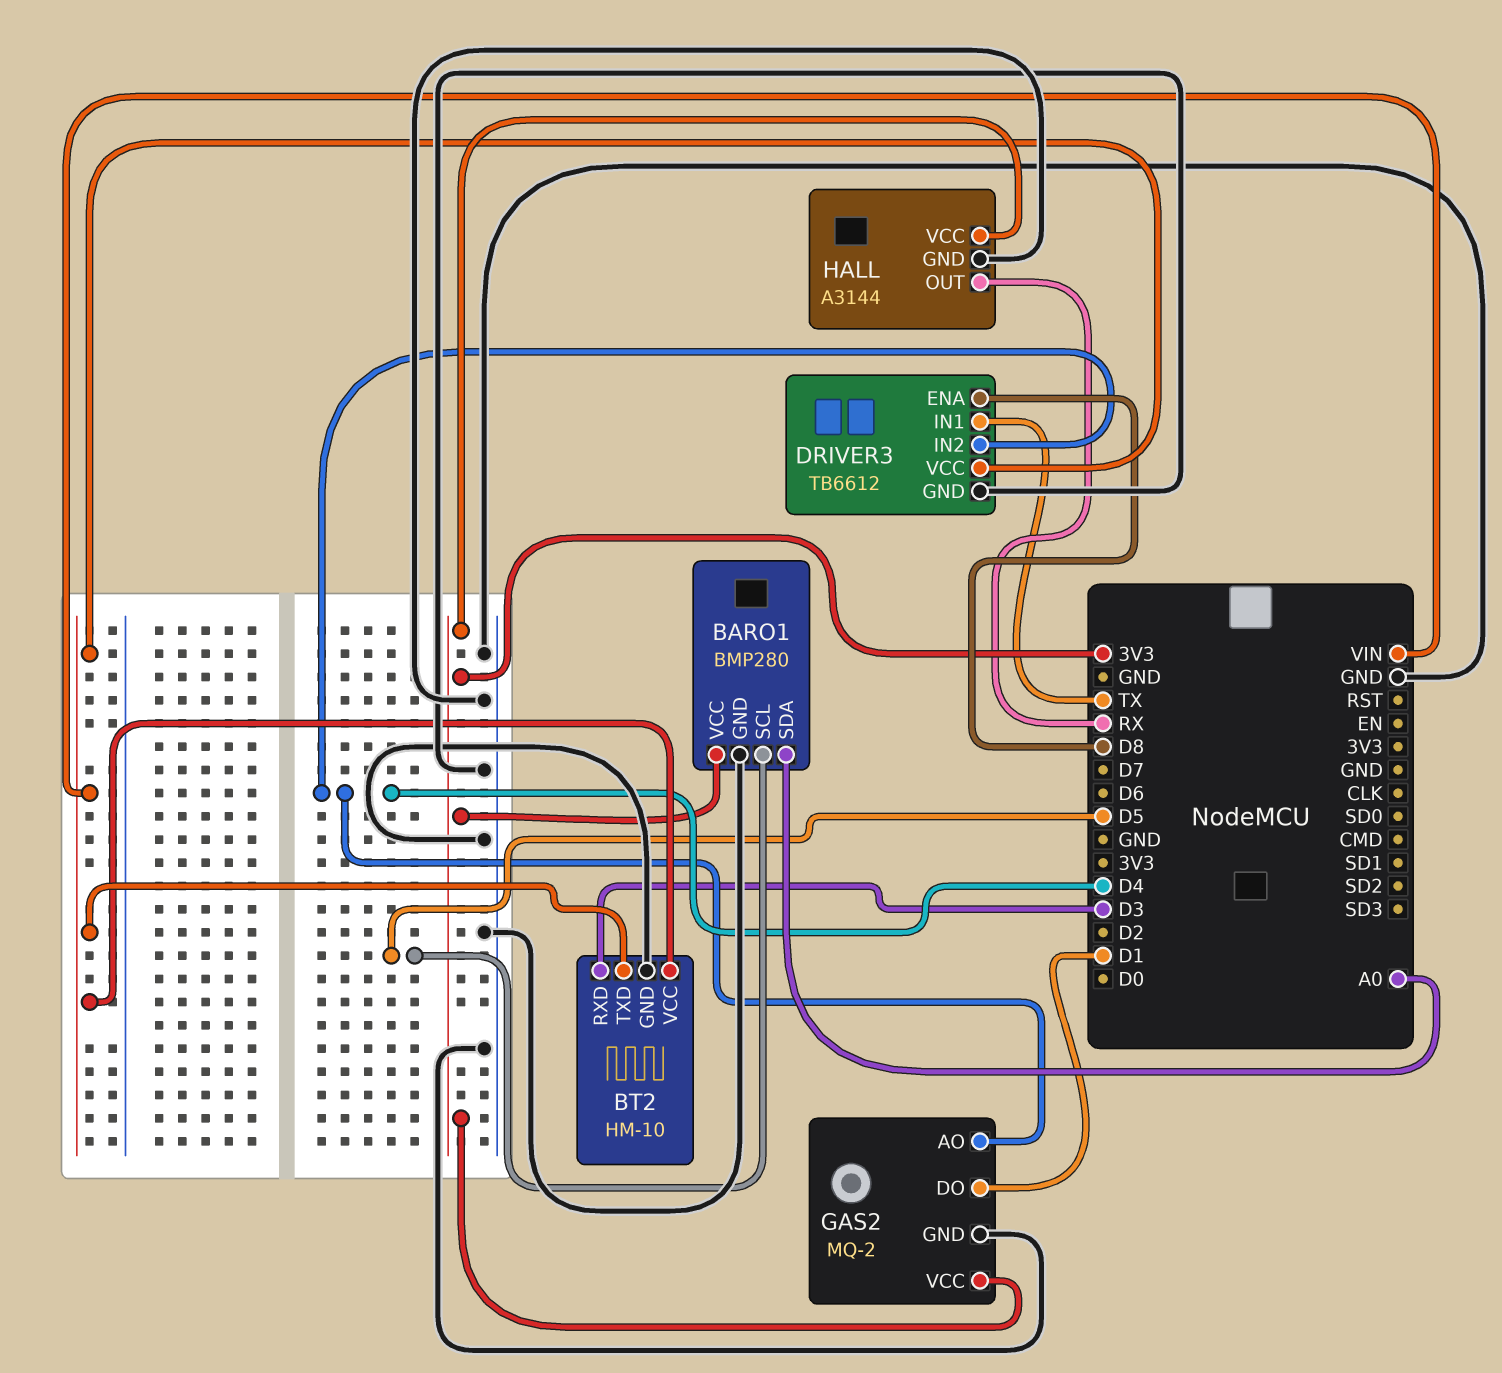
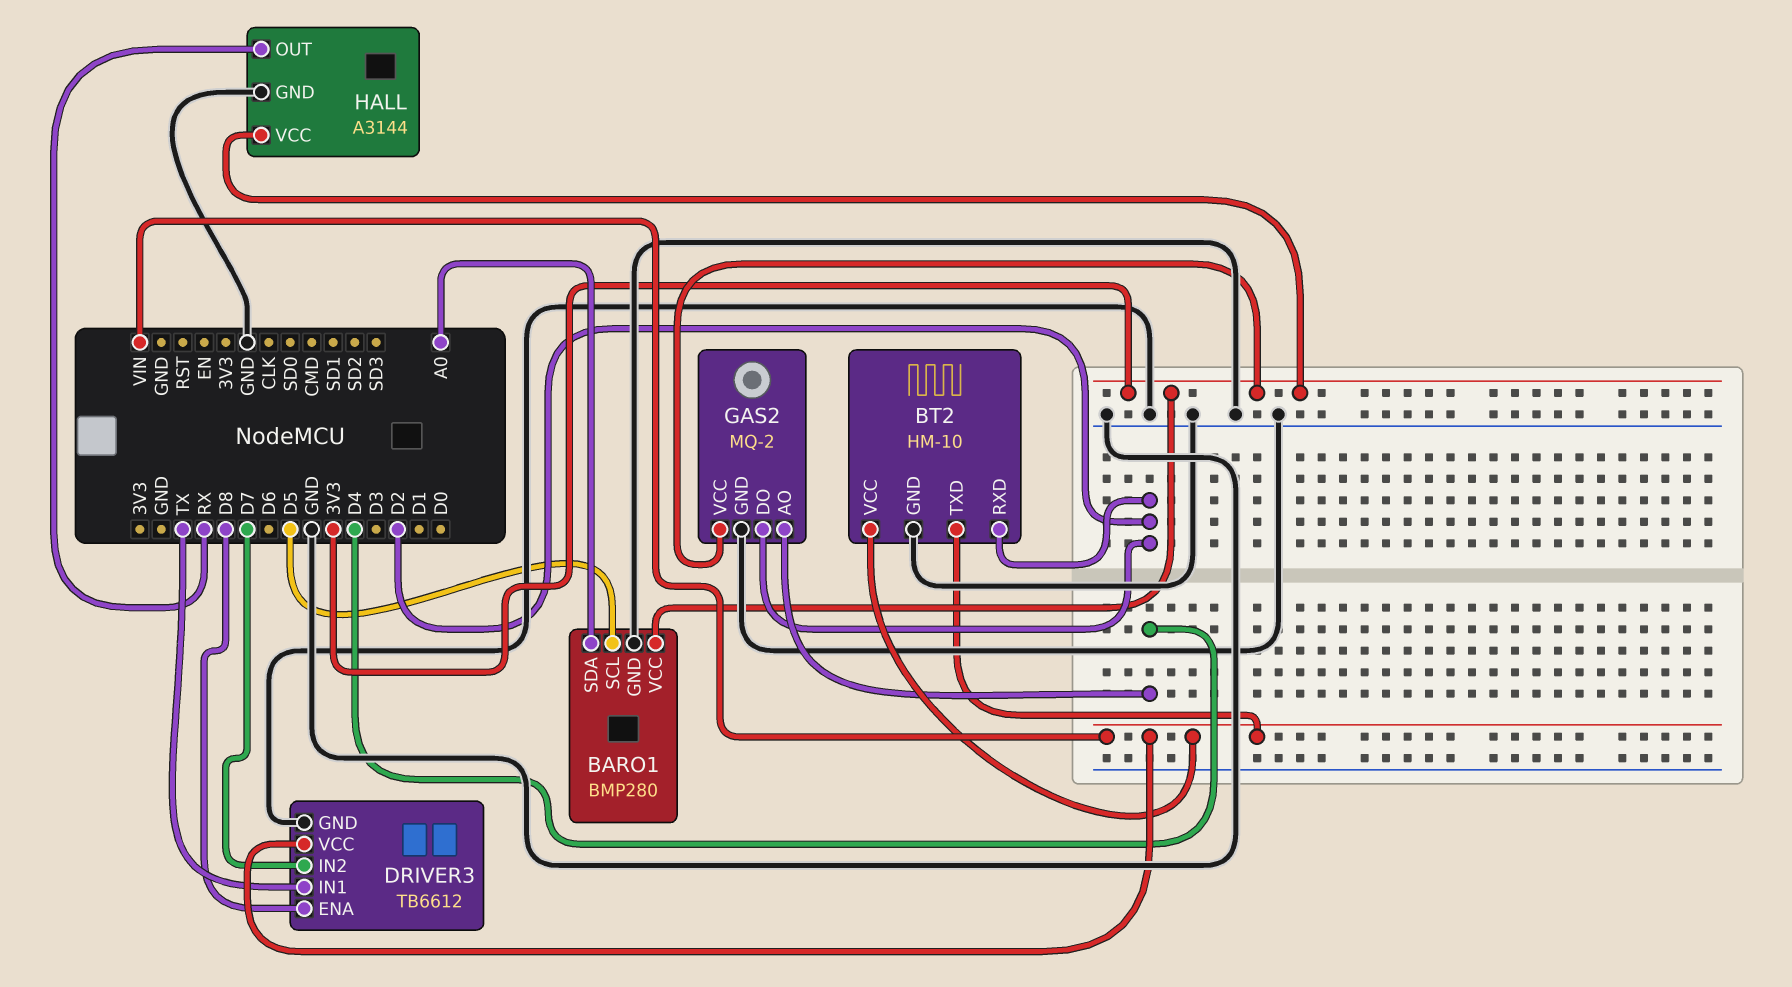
BT2 pin RXD: D3 -> D2
DRIVER3 pin IN2: D4 -> D7
GAS2 pin DO: D1 -> D2

